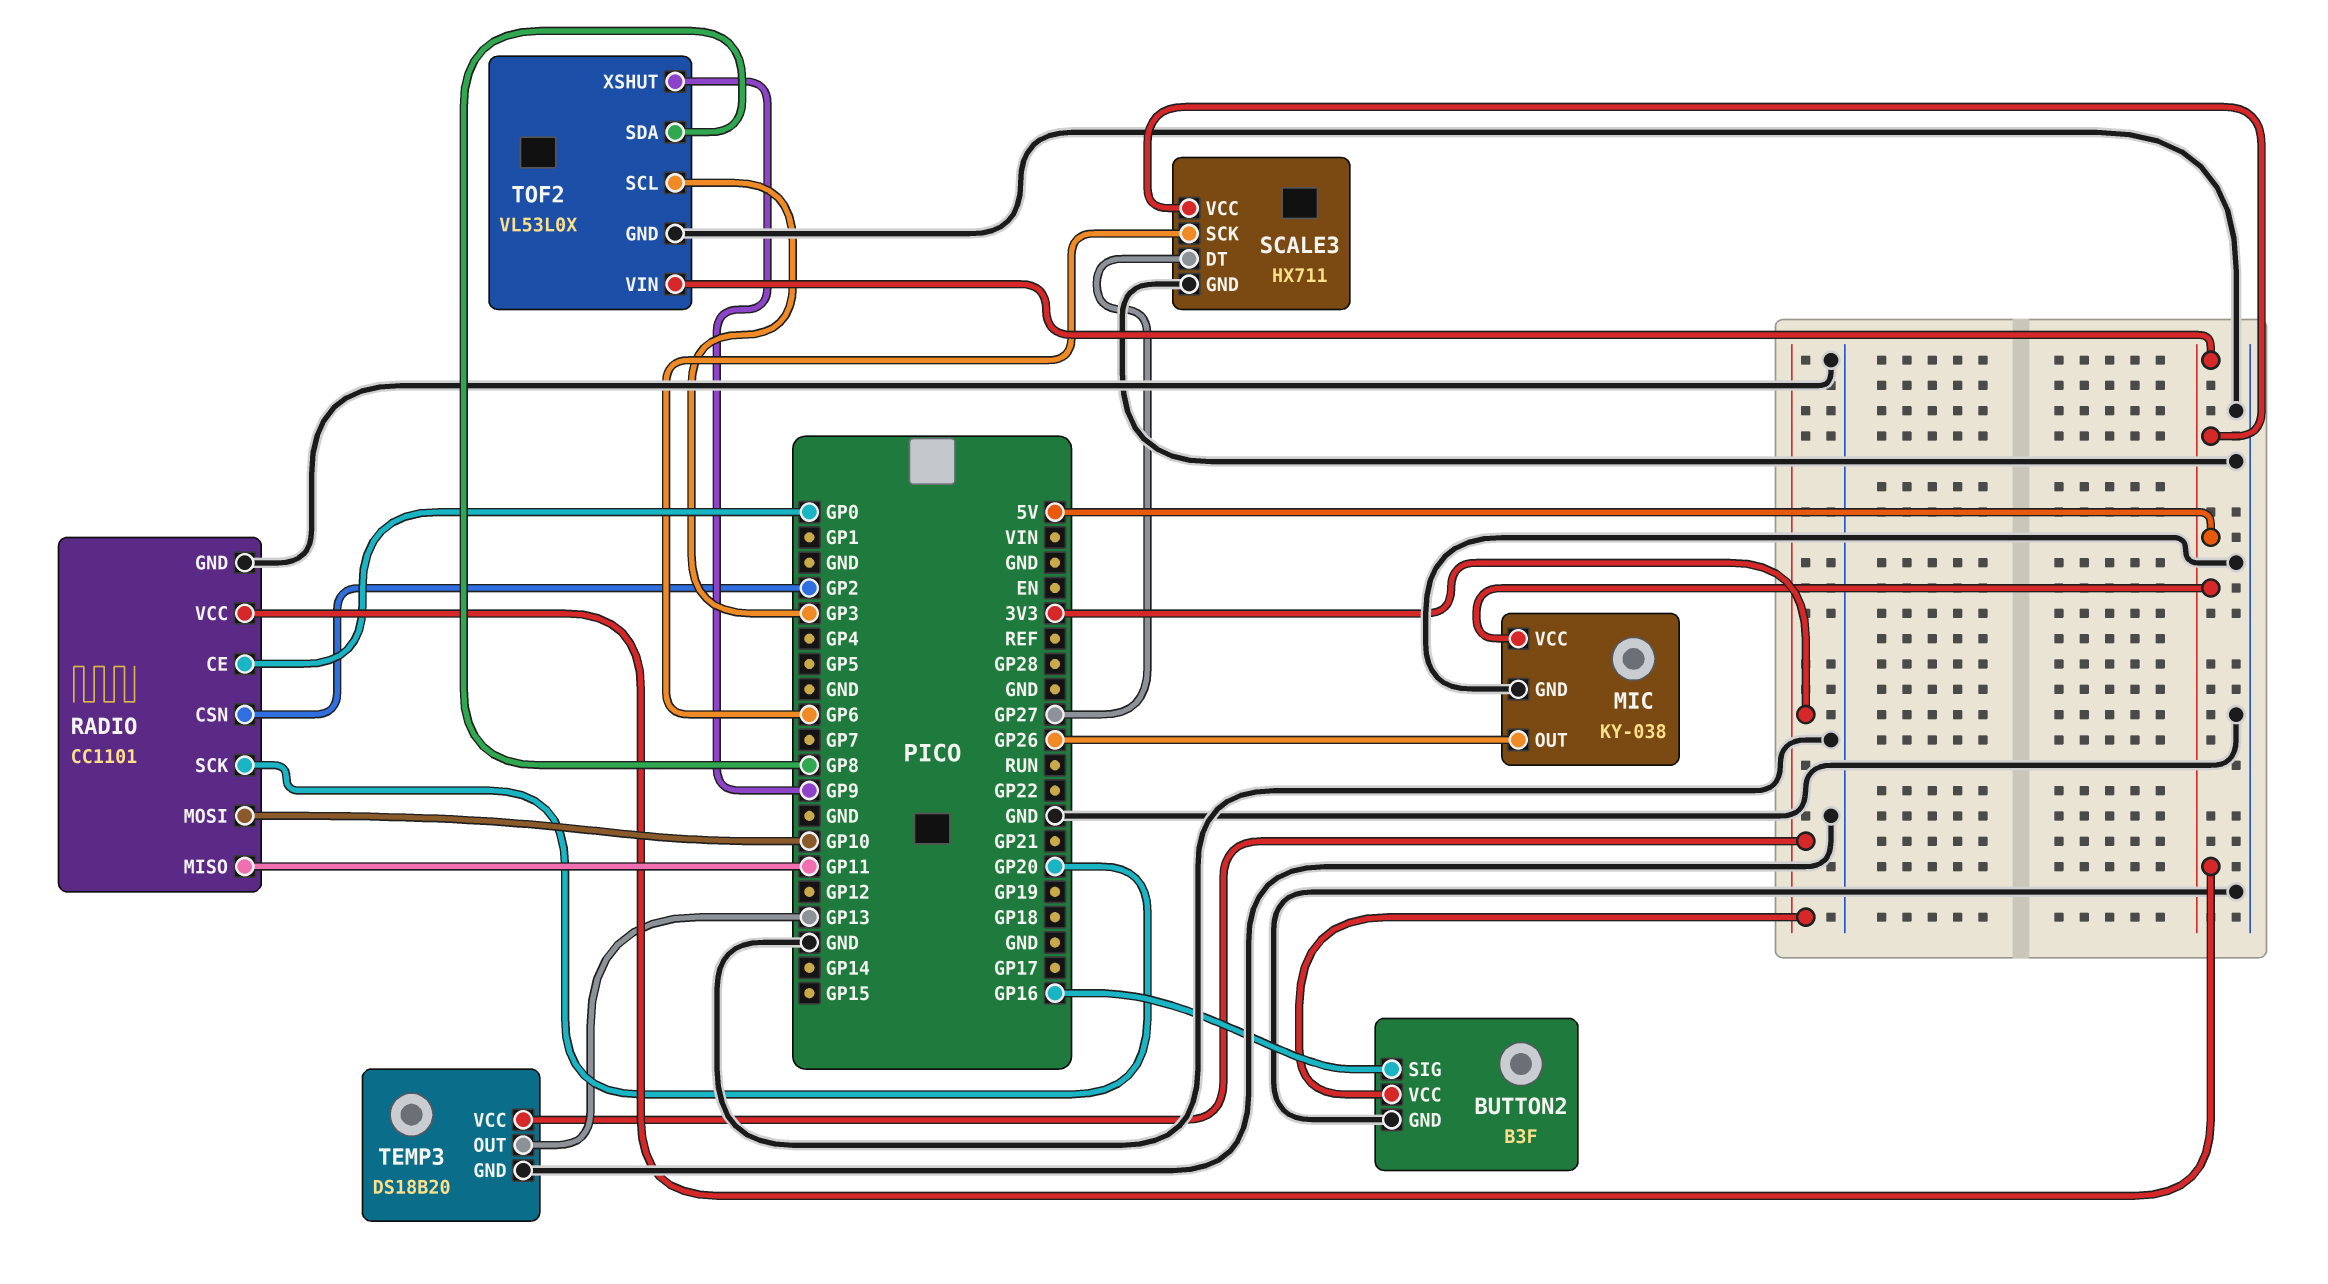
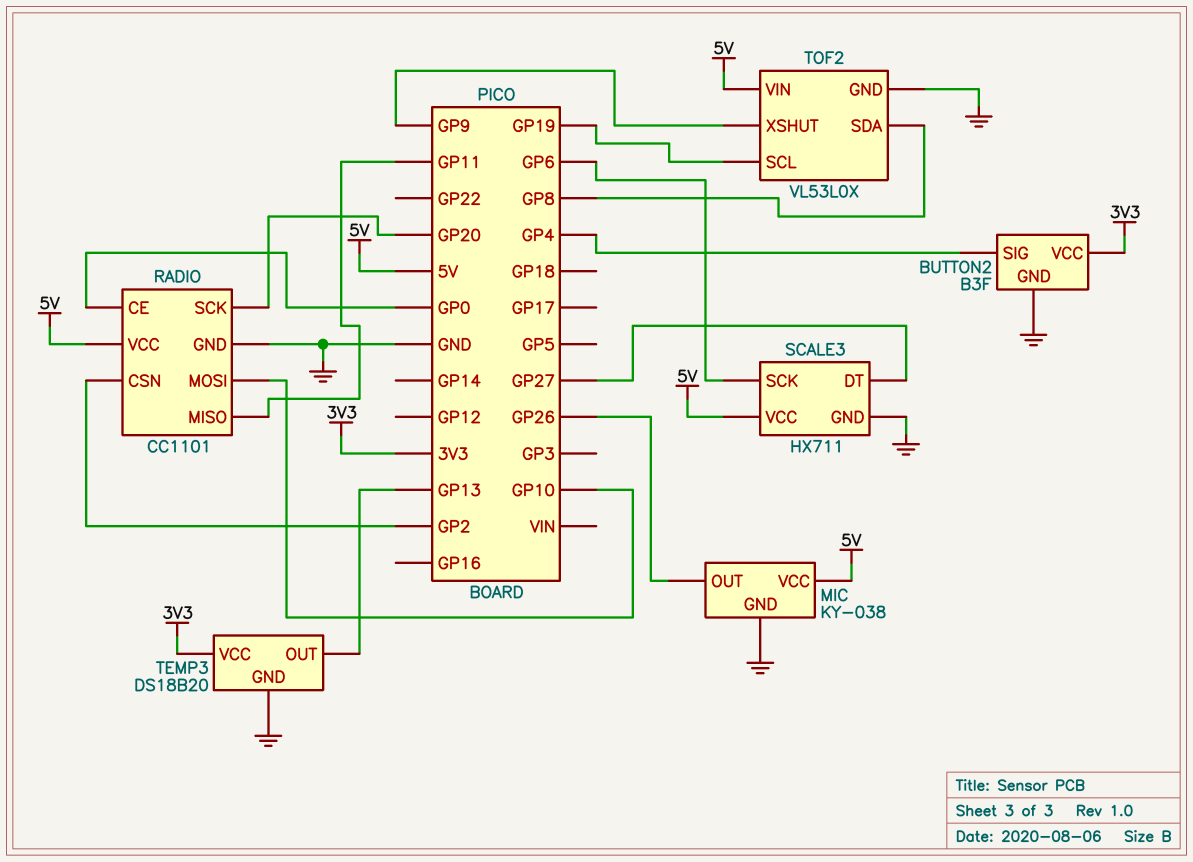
BUTTON2 pin SIG: GP16 -> GP4
TOF2 pin SCL: GP3 -> GP19

